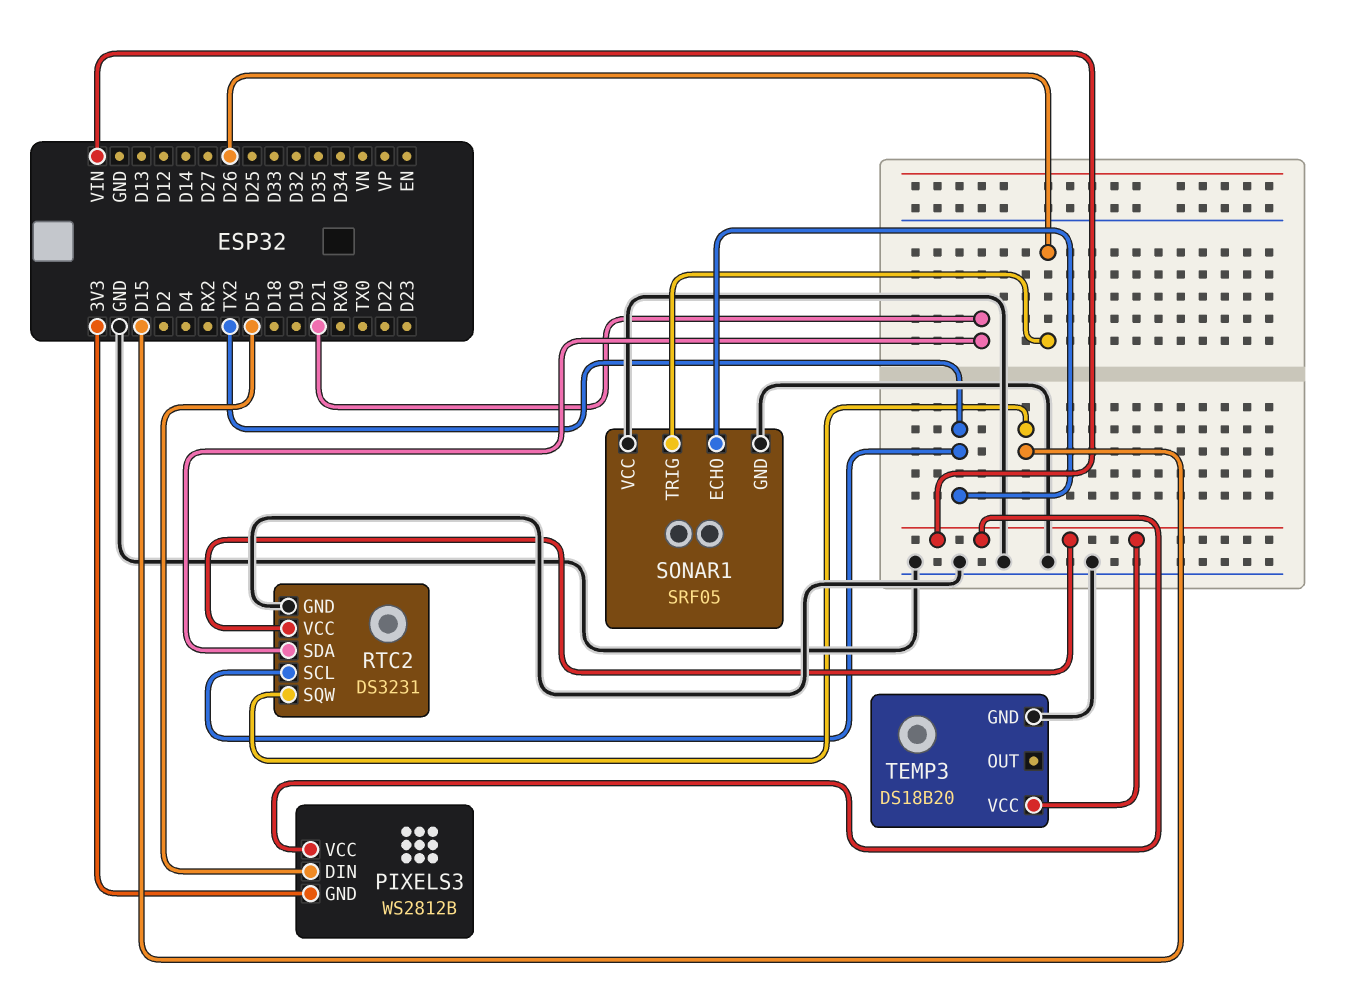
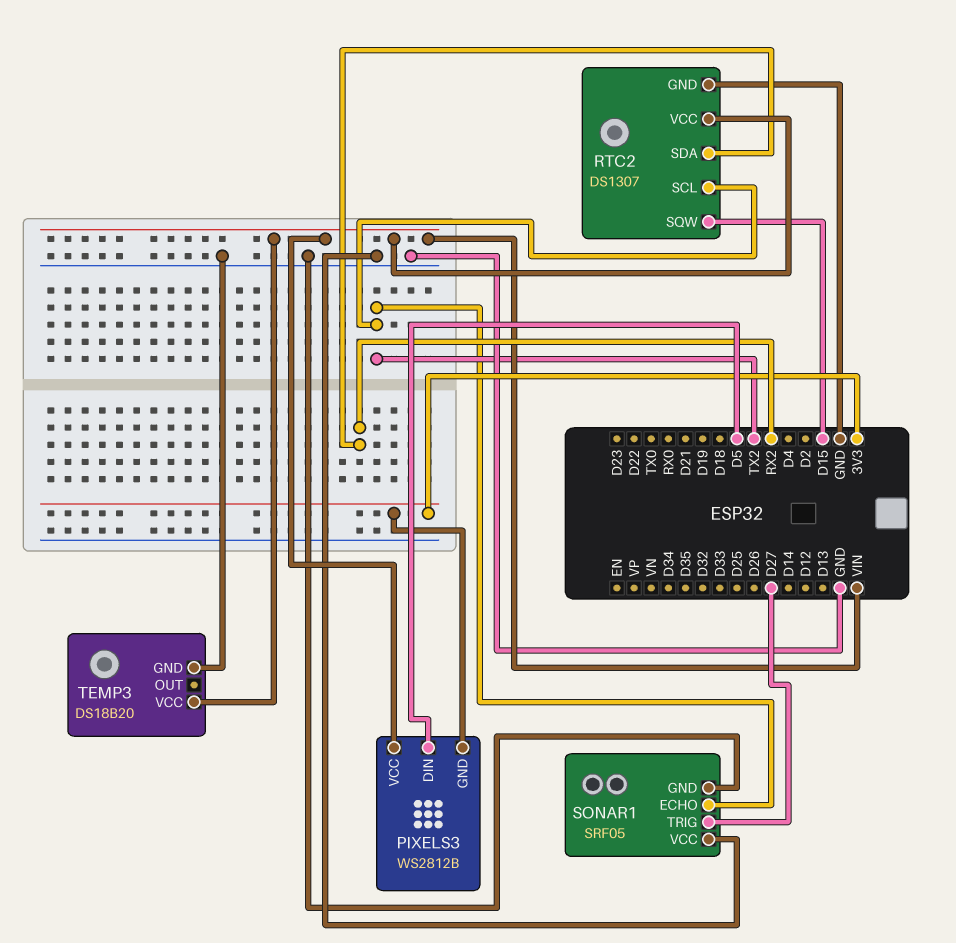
RTC2: DS3231 -> DS1307
RTC2 pin SDA: D21 -> RX2
SONAR1 pin TRIG: D26 -> D27

